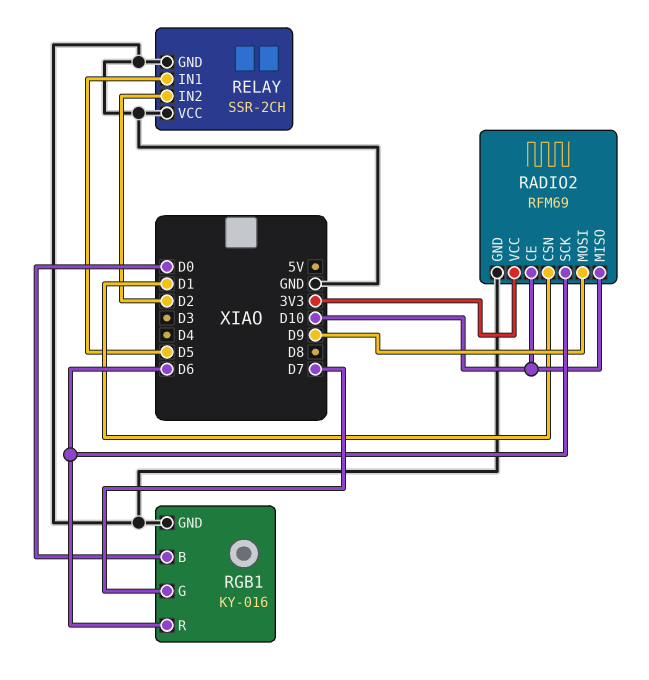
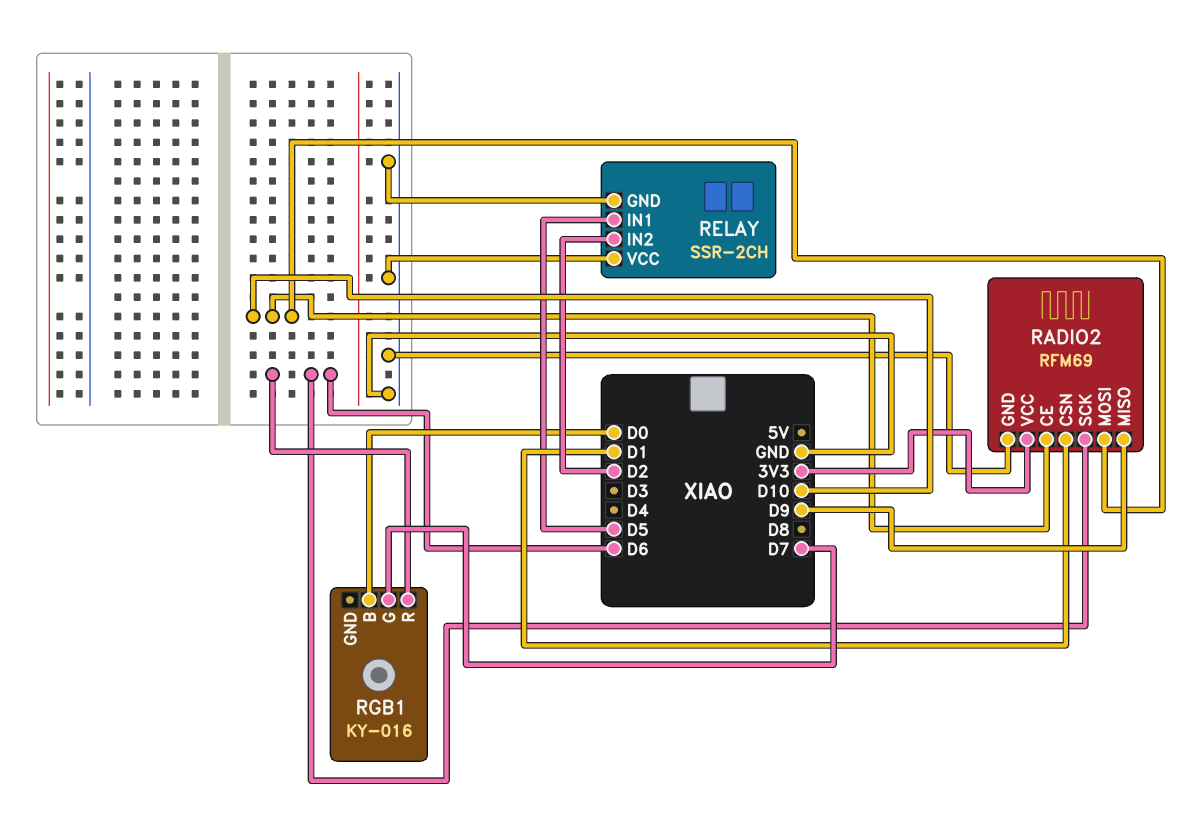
RADIO2 pin MISO: D10 -> D9
RADIO2 pin MOSI: D9 -> D10
RGB1 pin GND: GND -> none

